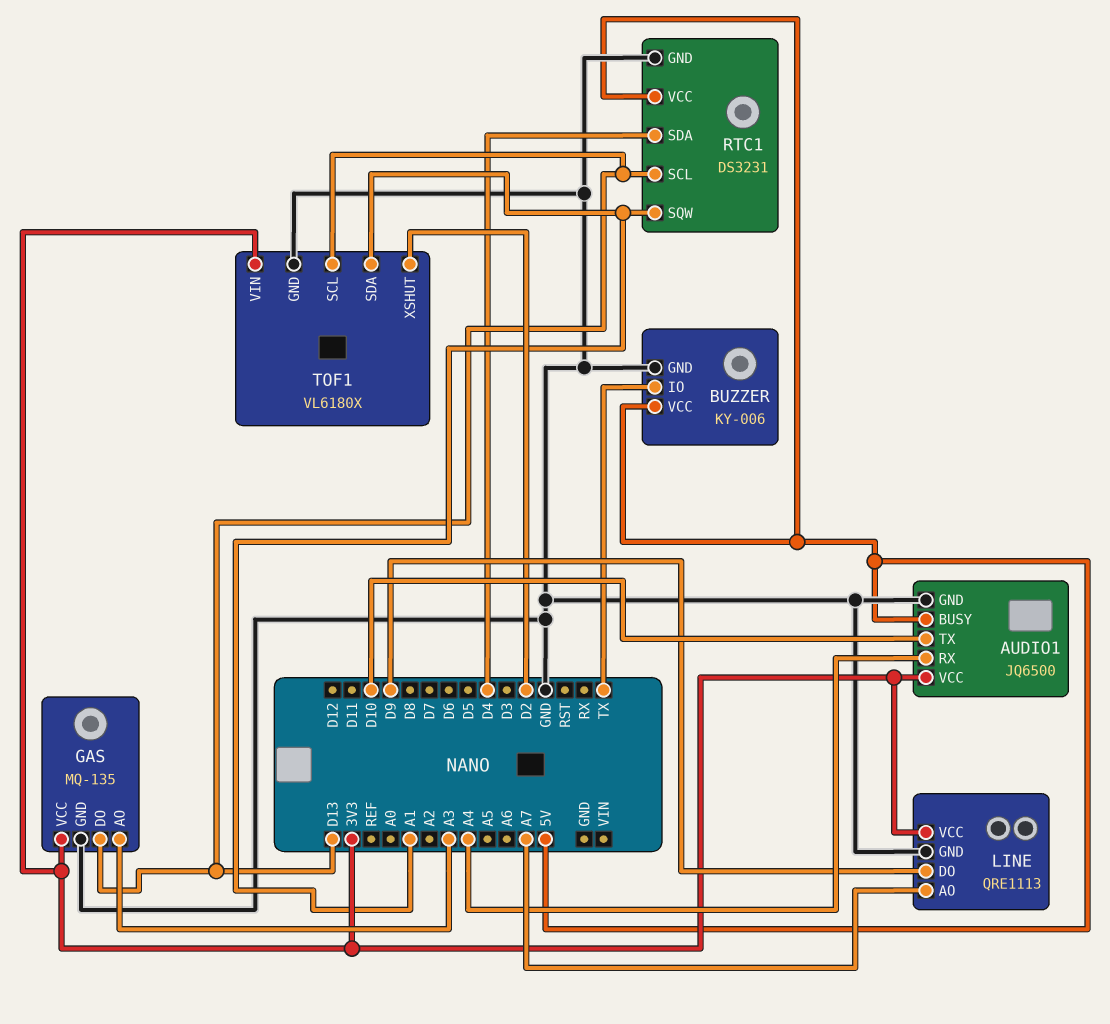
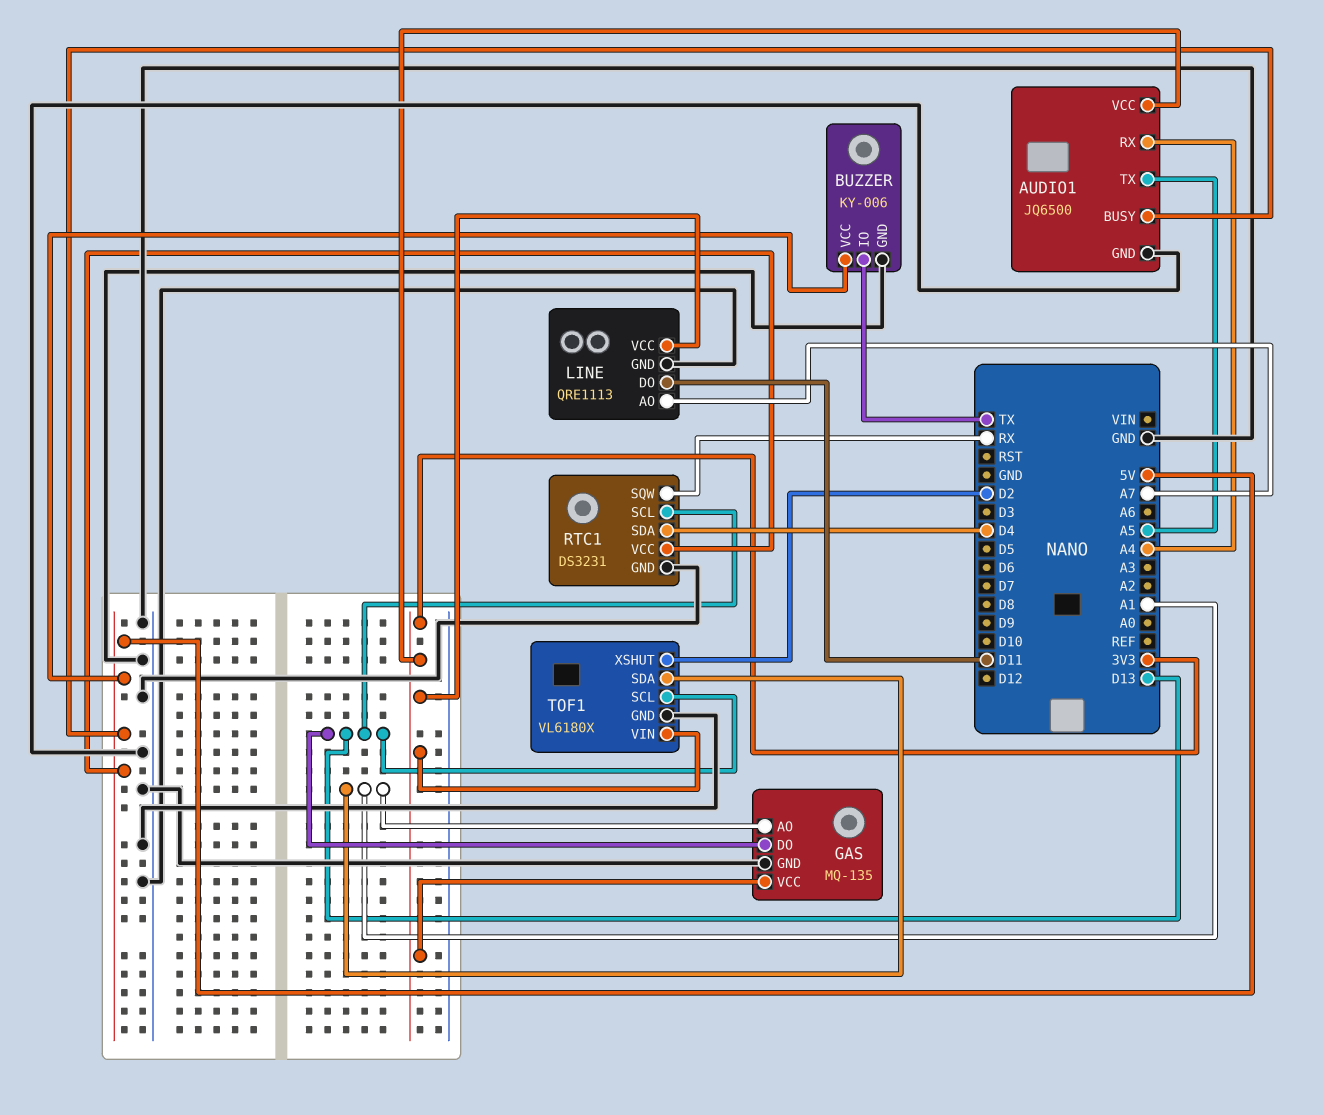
AUDIO1 pin TX: D10 -> A5
GAS pin AO: A3 -> A1
LINE pin DO: D9 -> D11
RTC1 pin SQW: A1 -> RX

